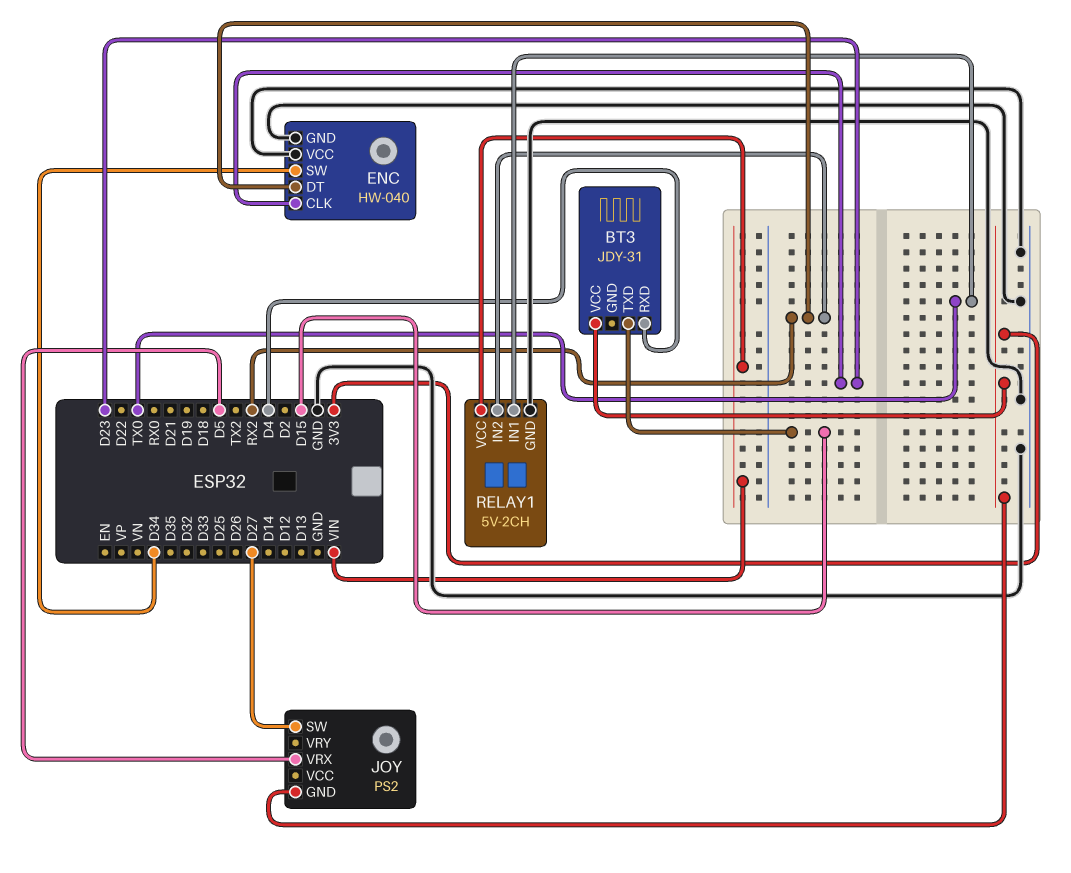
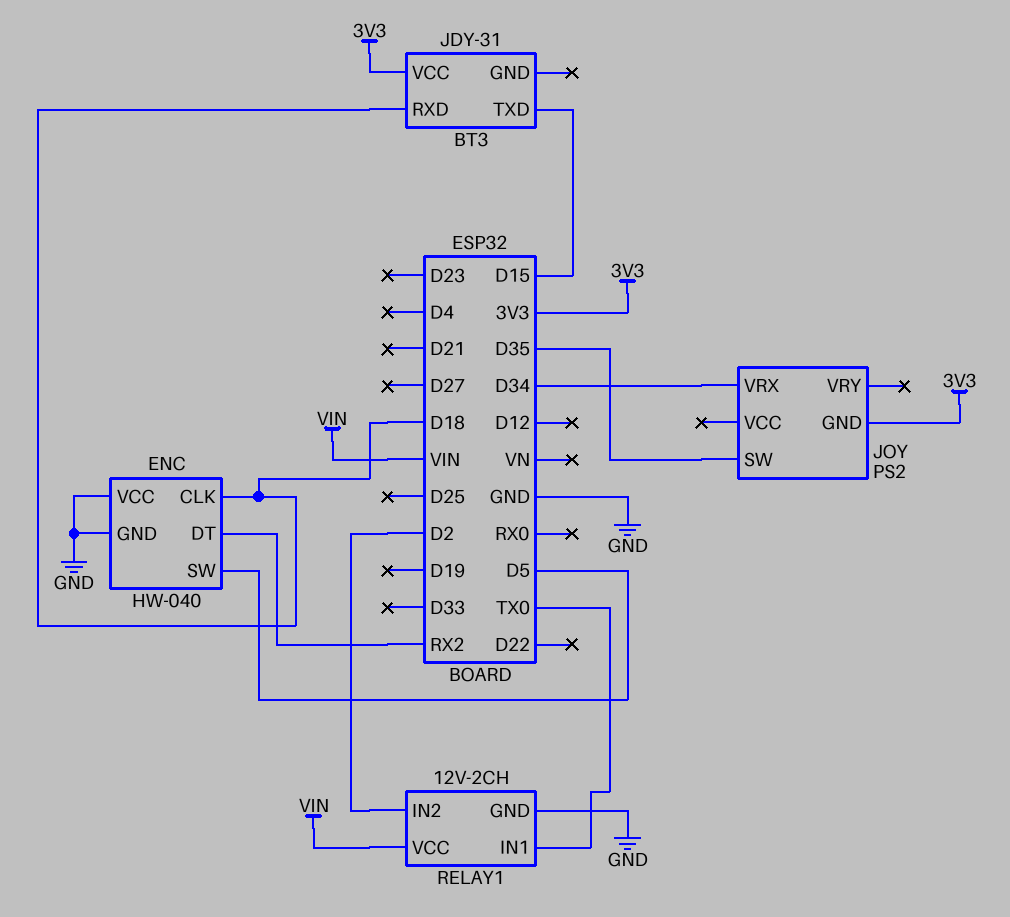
BT3 pin RXD: D4 -> D18
ENC pin CLK: D23 -> D18
ENC pin SW: D34 -> D5
JOY pin SW: D27 -> D35
JOY pin VRX: D5 -> D34
RELAY1: 5V-2CH -> 12V-2CH
RELAY1 pin IN2: RX2 -> D2

